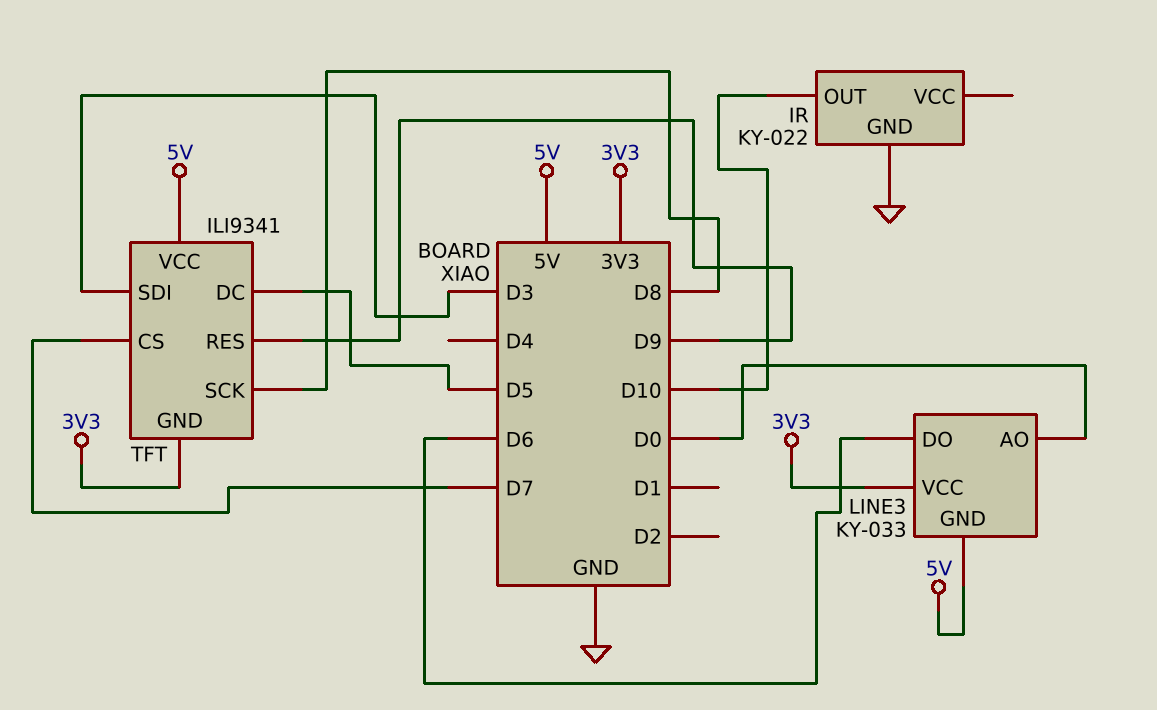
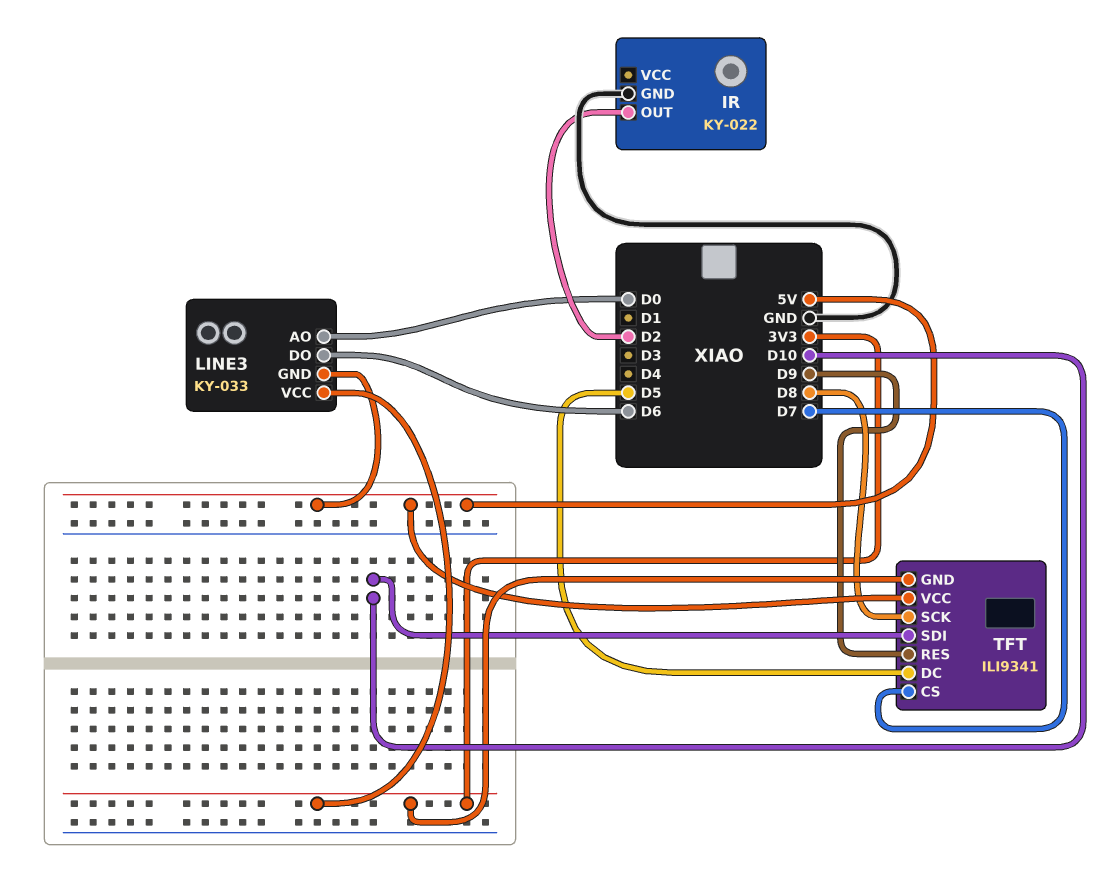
IR pin OUT: D10 -> D2
TFT pin SDI: D3 -> D10

